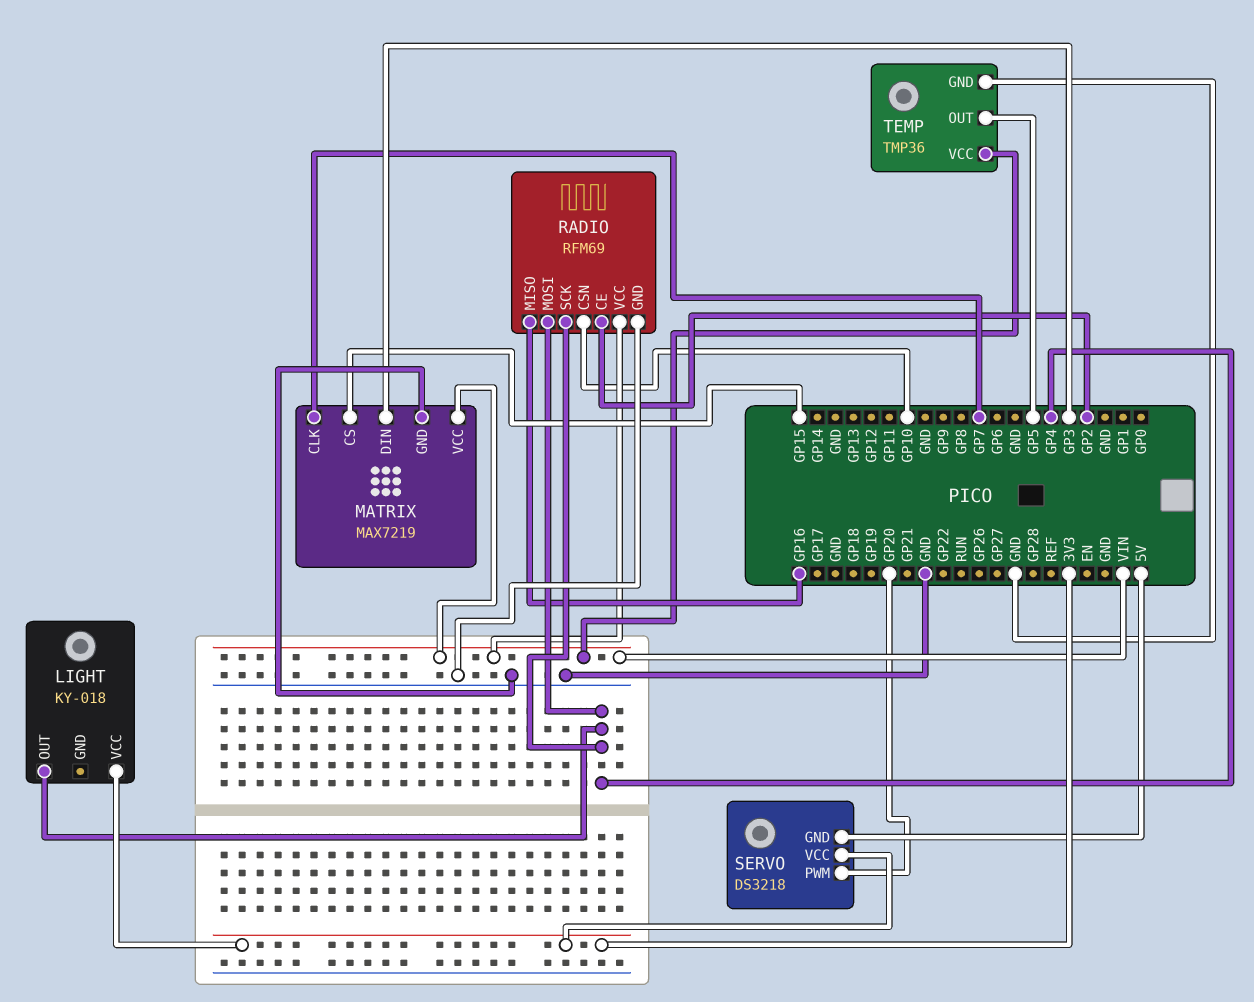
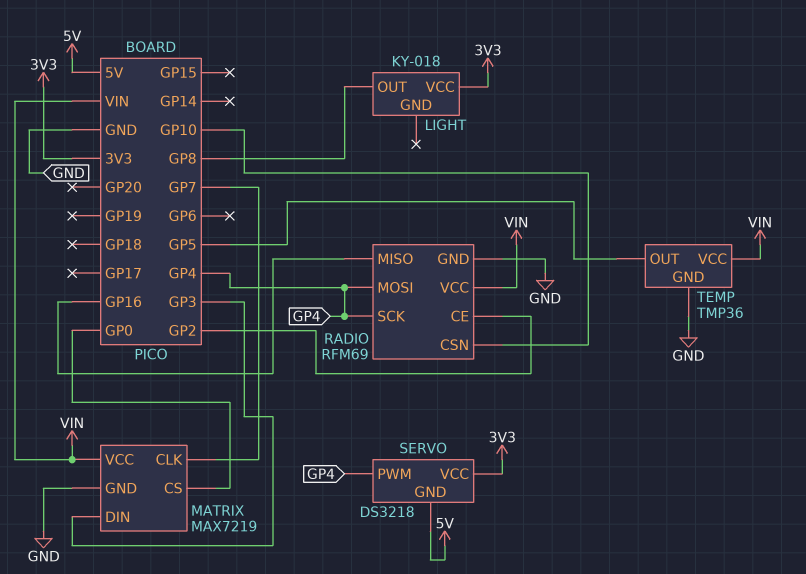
LIGHT pin OUT: GP4 -> GP8
MATRIX pin CS: GP15 -> GP0
SERVO pin PWM: GP20 -> GP4

